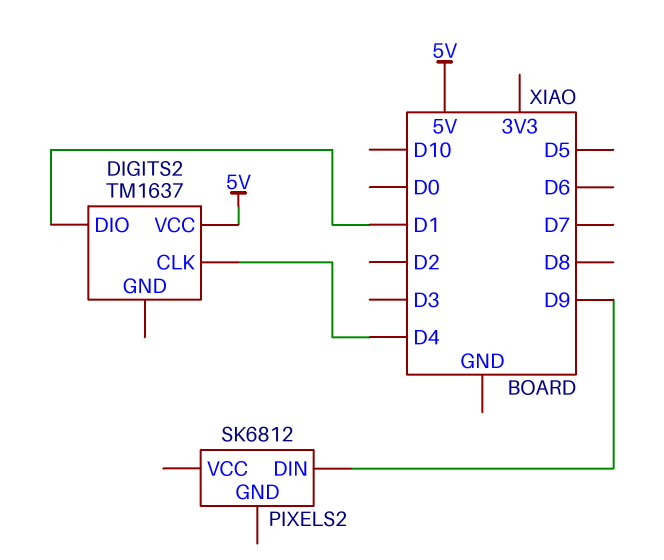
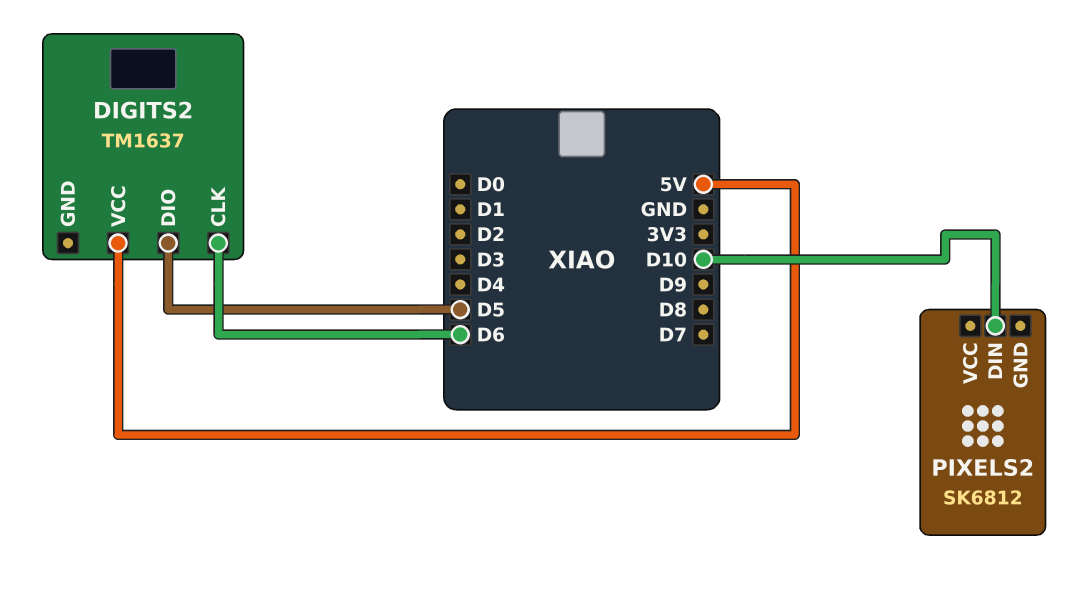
DIGITS2 pin CLK: D4 -> D6
DIGITS2 pin DIO: D1 -> D5
PIXELS2 pin DIN: D9 -> D10

